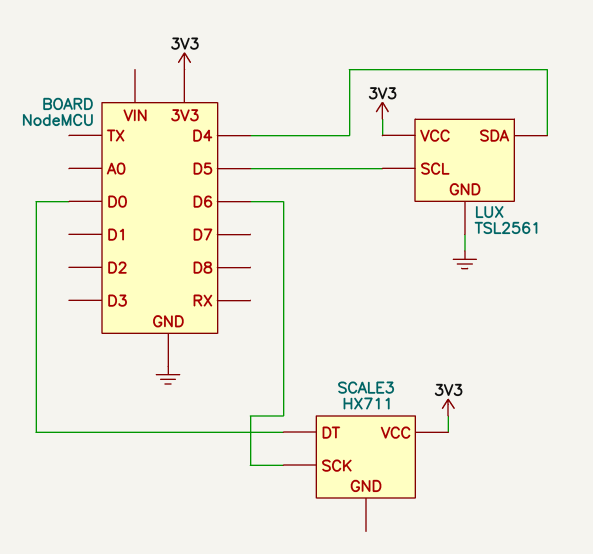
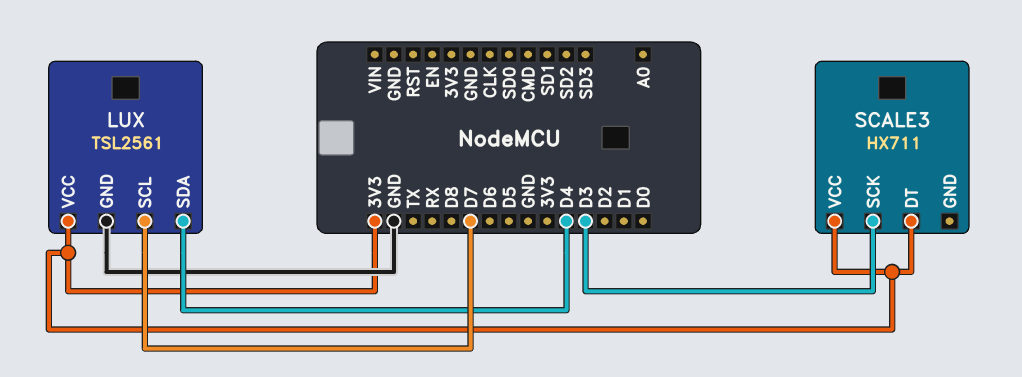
LUX pin SCL: D5 -> D7
SCALE3 pin DT: D0 -> 3V3
SCALE3 pin SCK: D6 -> D3

